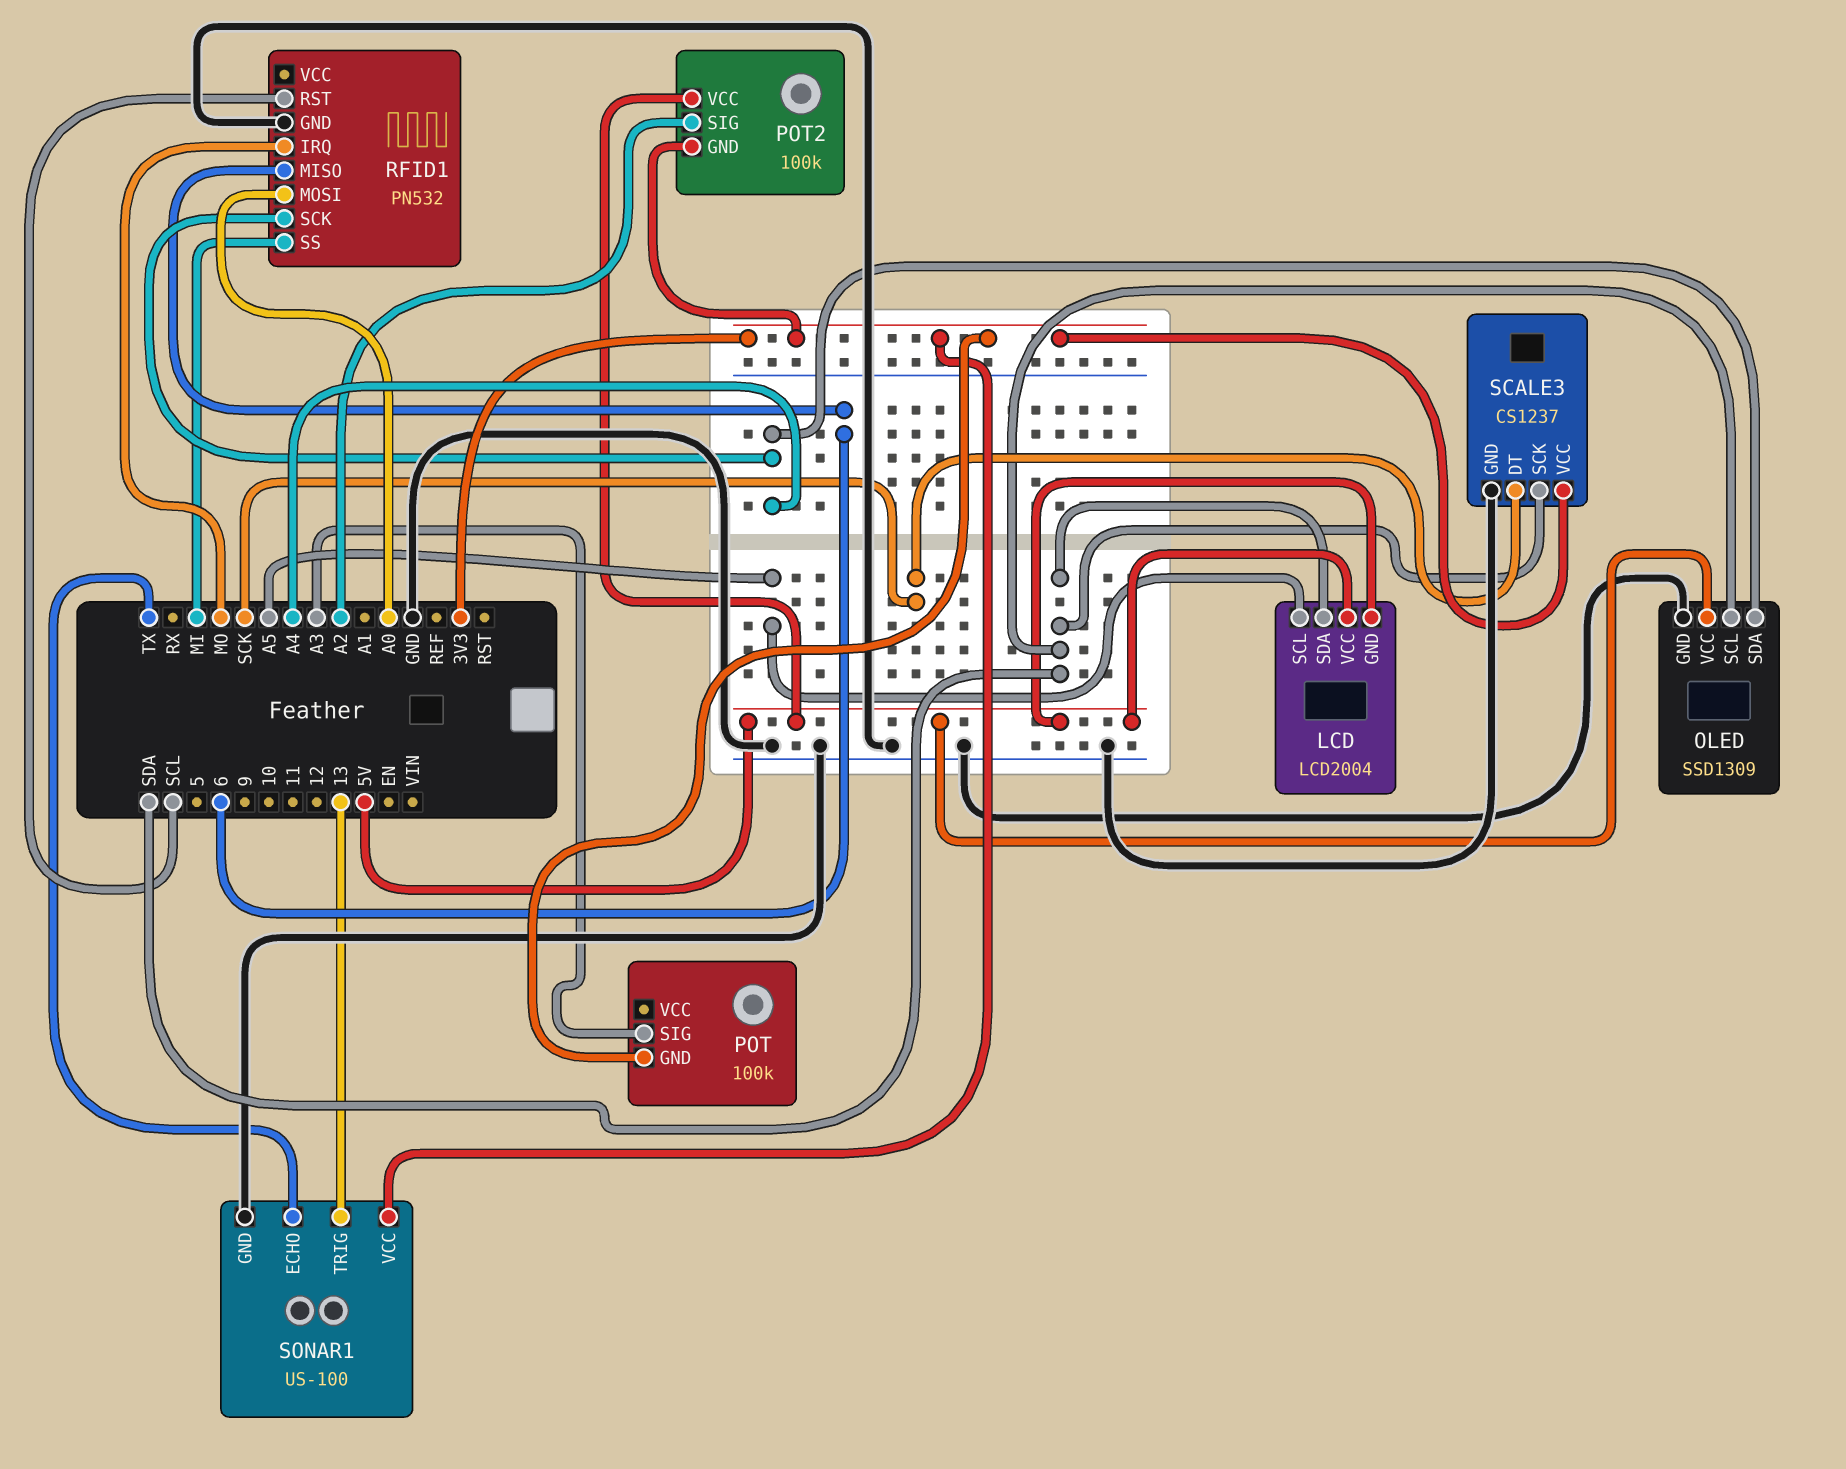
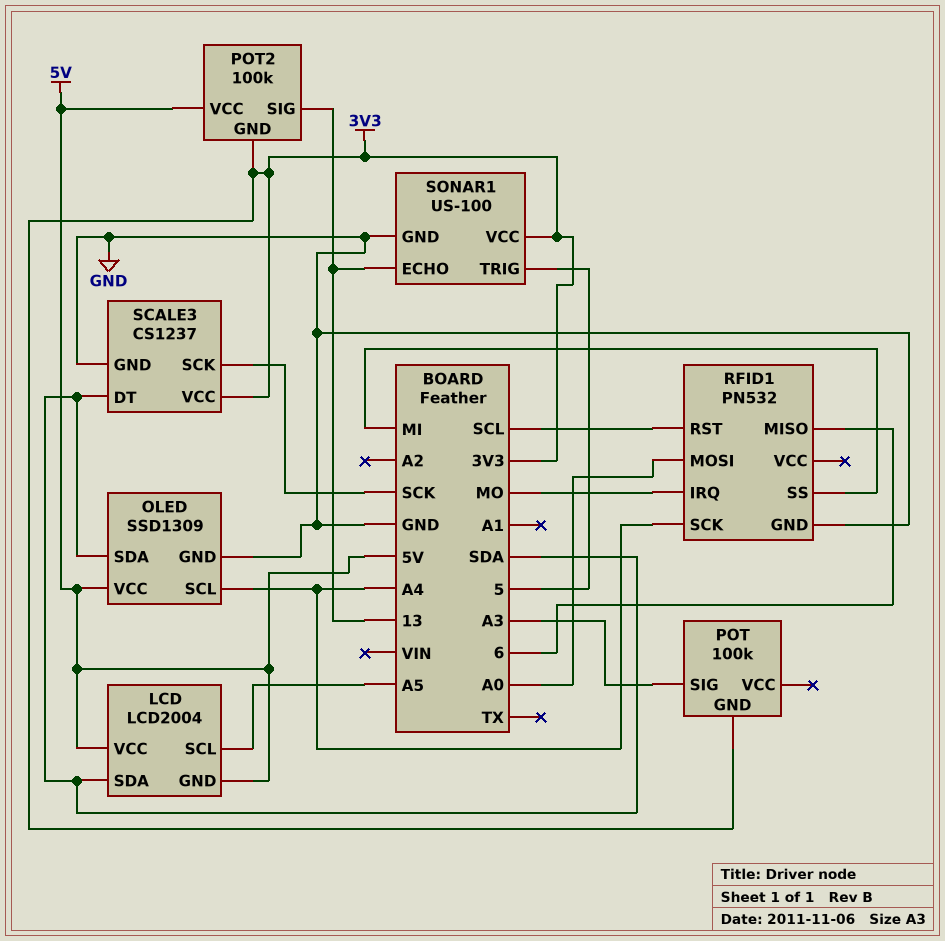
OLED pin SCL: SDA -> A4
OLED pin SDA: A4 -> SDA
POT2 pin SIG: A2 -> 13
SCALE3 pin DT: SCK -> SDA
SCALE3 pin SCK: SDA -> SCK
SONAR1 pin ECHO: TX -> 13
SONAR1 pin TRIG: 13 -> 5

